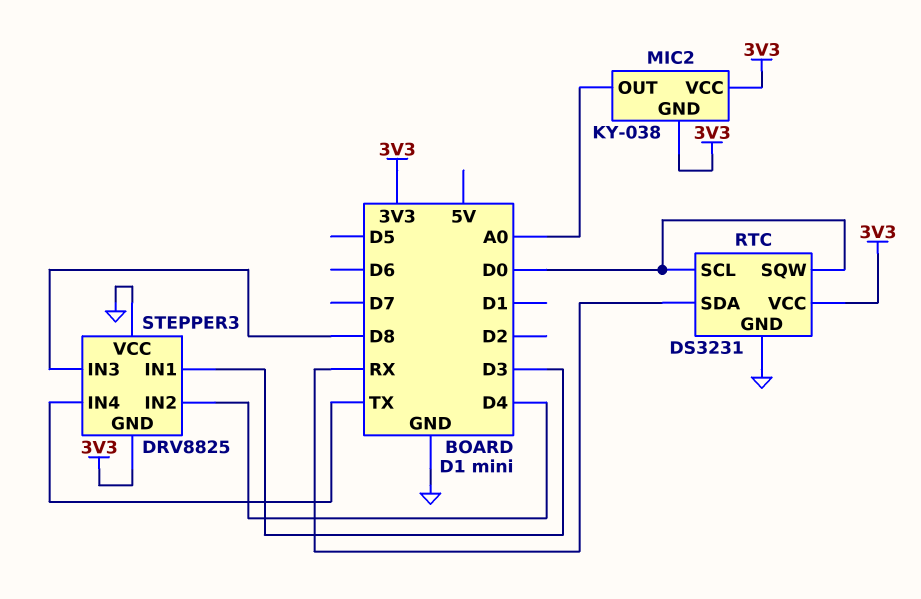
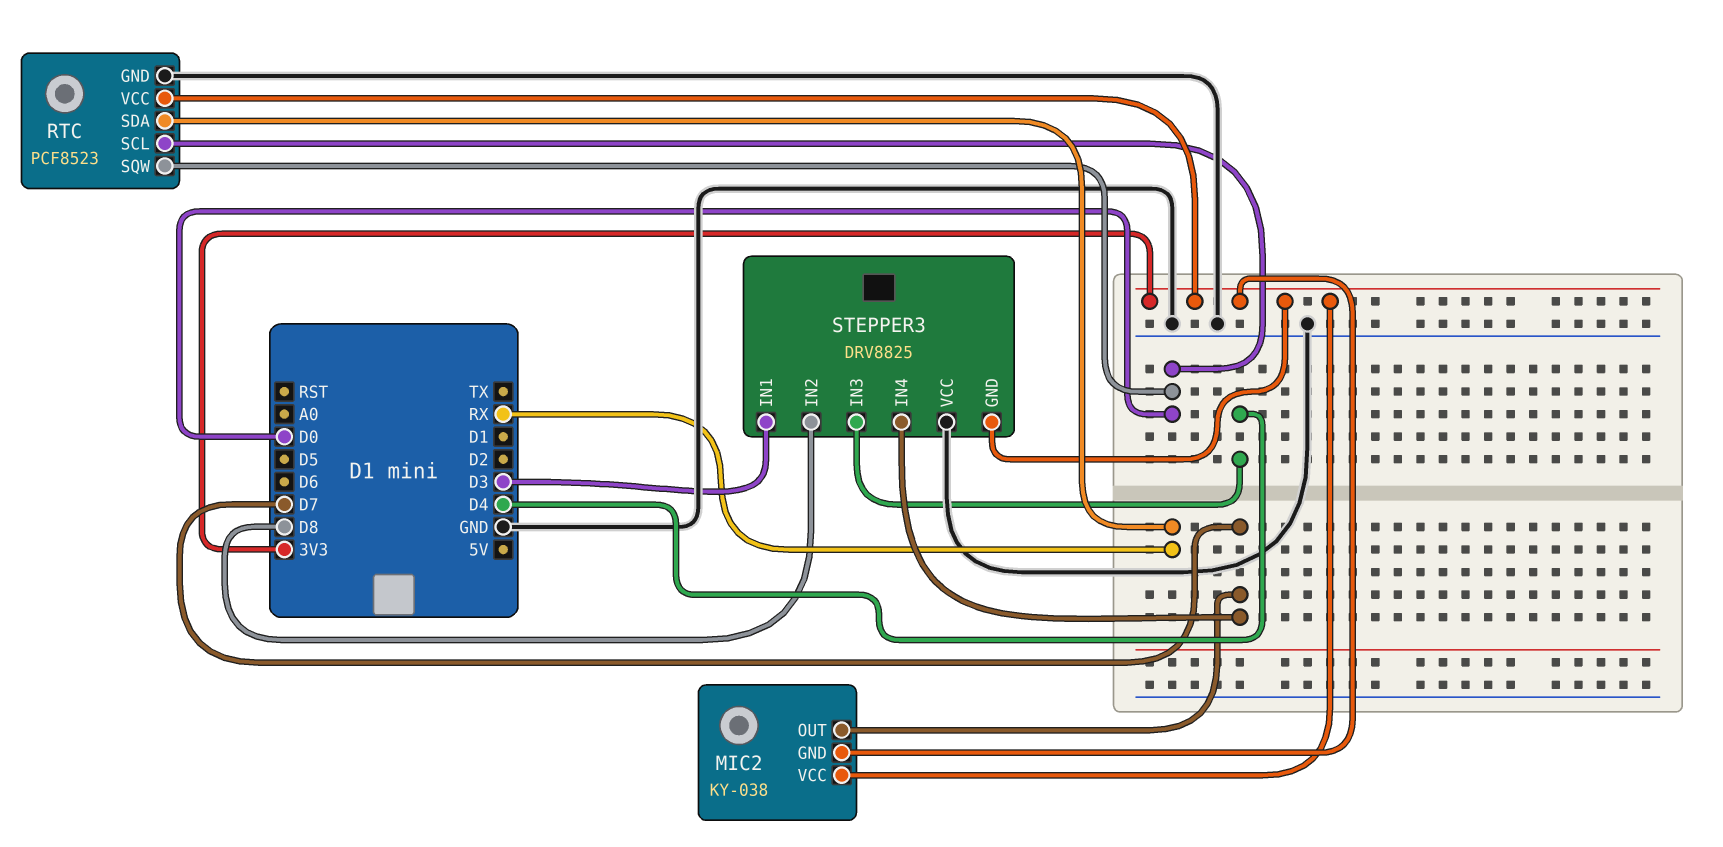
MIC2 pin OUT: A0 -> D7
RTC: DS3231 -> PCF8523
STEPPER3 pin IN2: D4 -> D8
STEPPER3 pin IN3: D8 -> D4
STEPPER3 pin IN4: TX -> D7

